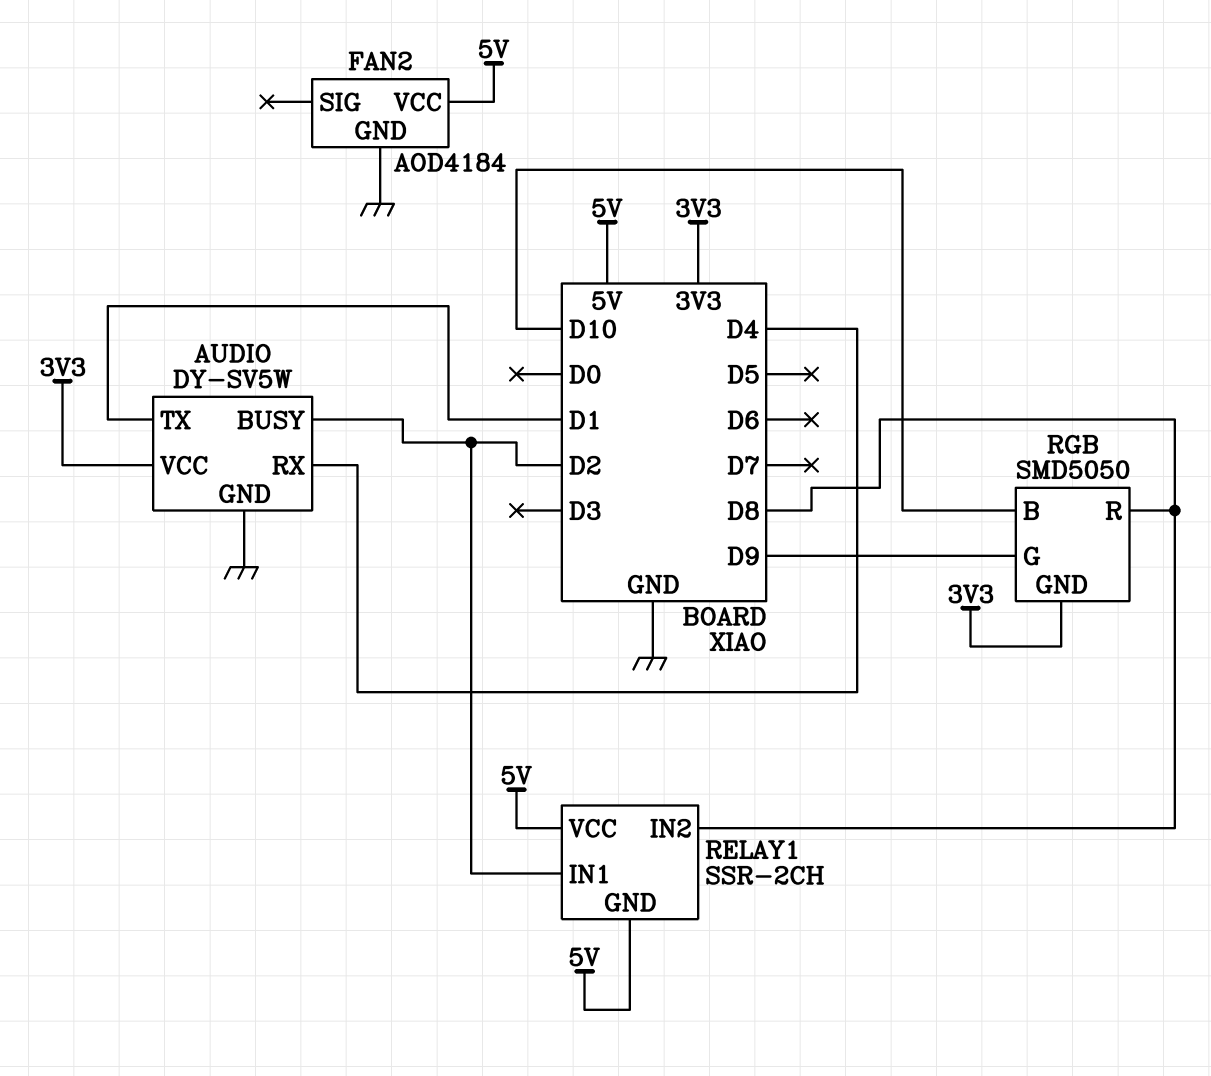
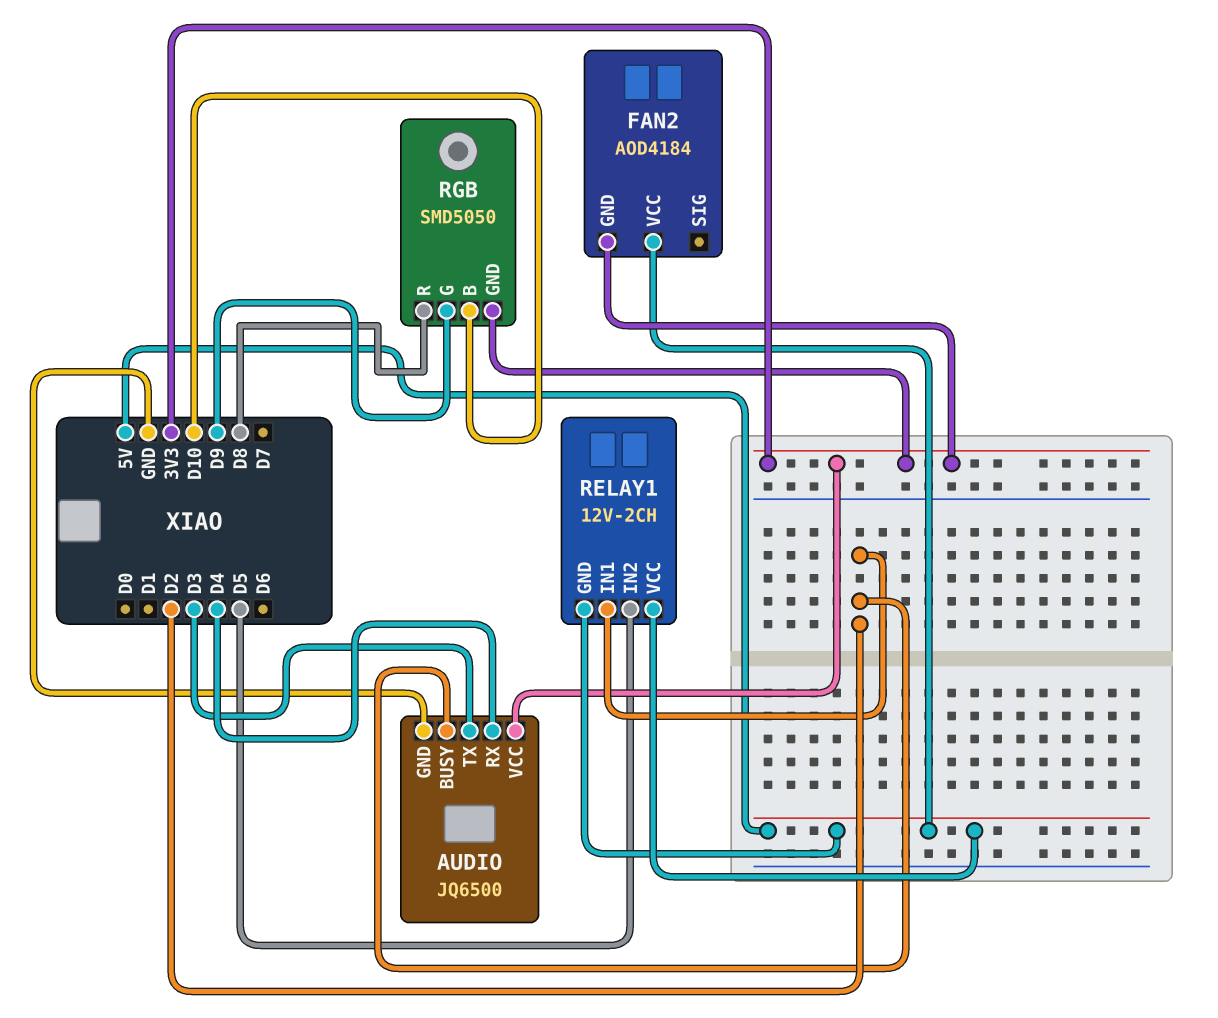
AUDIO: DY-SV5W -> JQ6500
AUDIO pin TX: D1 -> D3
FAN2 pin GND: GND -> 3V3
RELAY1: SSR-2CH -> 12V-2CH
RELAY1 pin IN2: D8 -> D5

